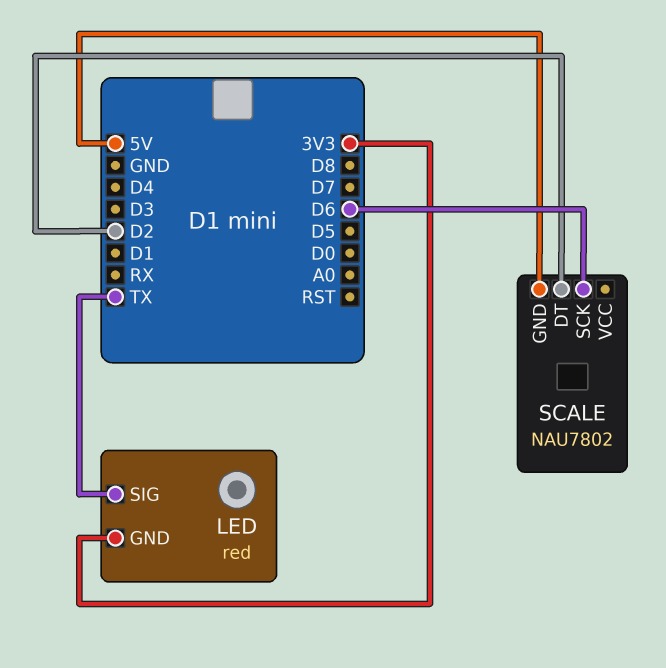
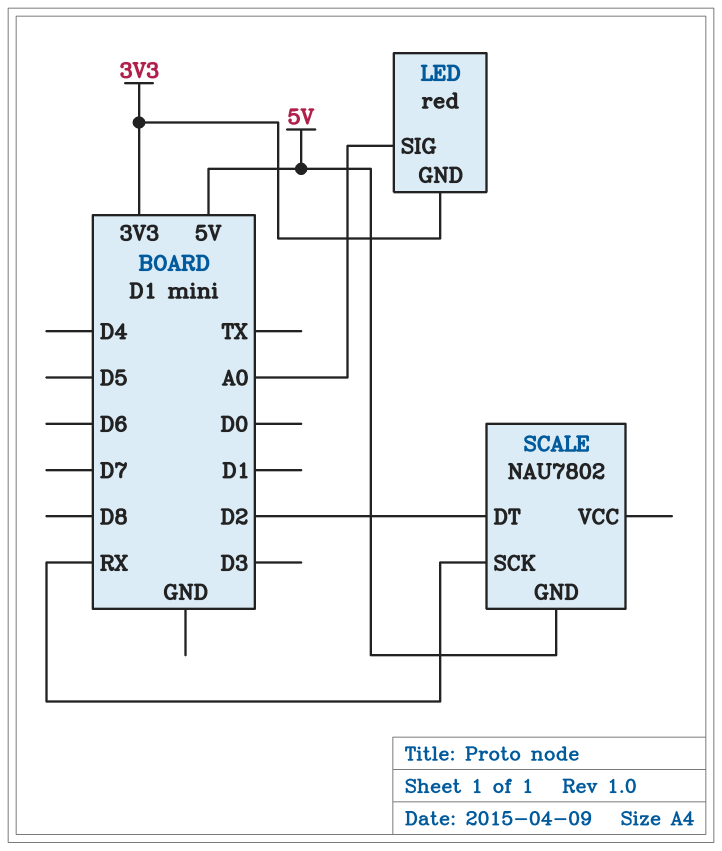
LED pin SIG: TX -> A0
SCALE pin SCK: D6 -> RX

